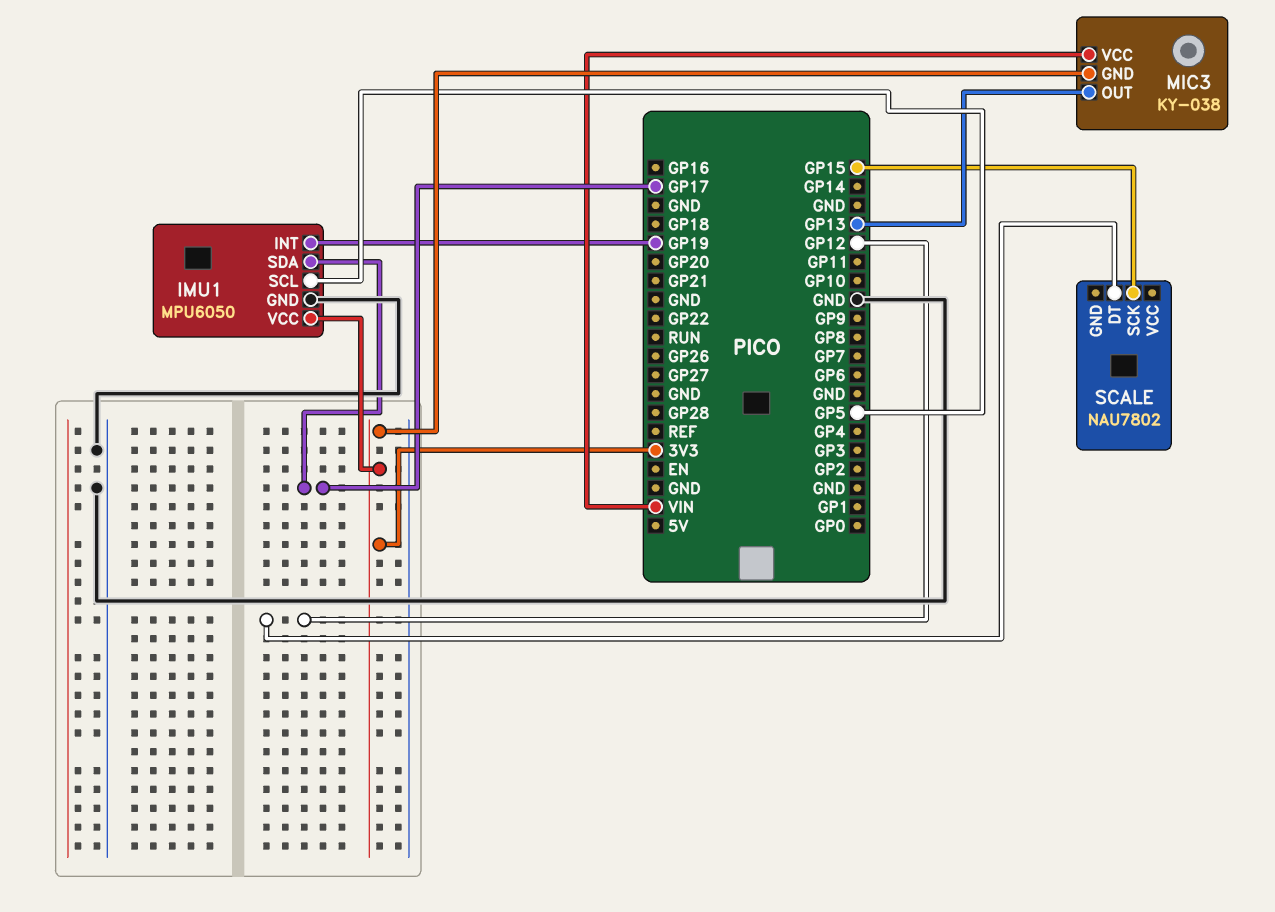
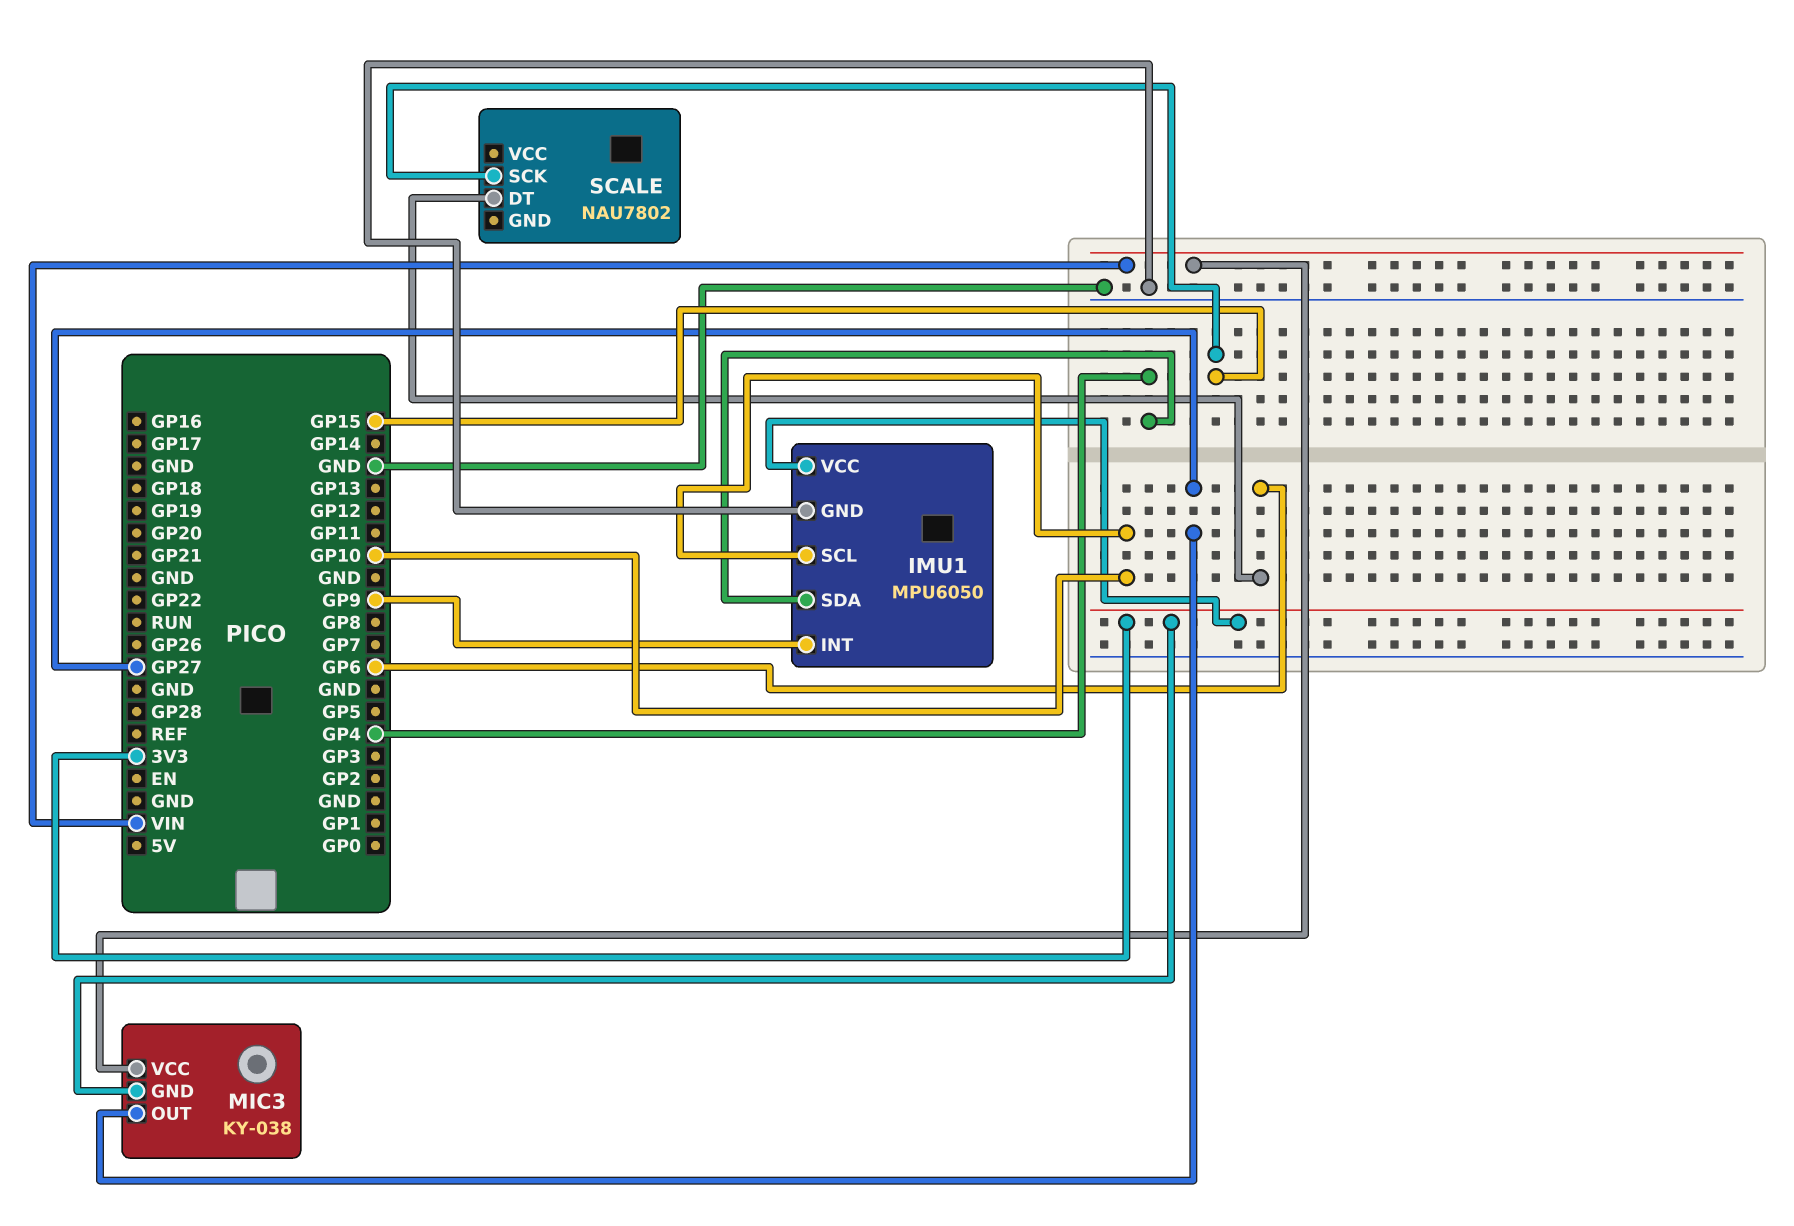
IMU1 pin INT: GP19 -> GP9
IMU1 pin SCL: GP5 -> GP10
IMU1 pin SDA: GP17 -> GP4
MIC3 pin OUT: GP13 -> GP27
SCALE pin DT: GP12 -> GP6

